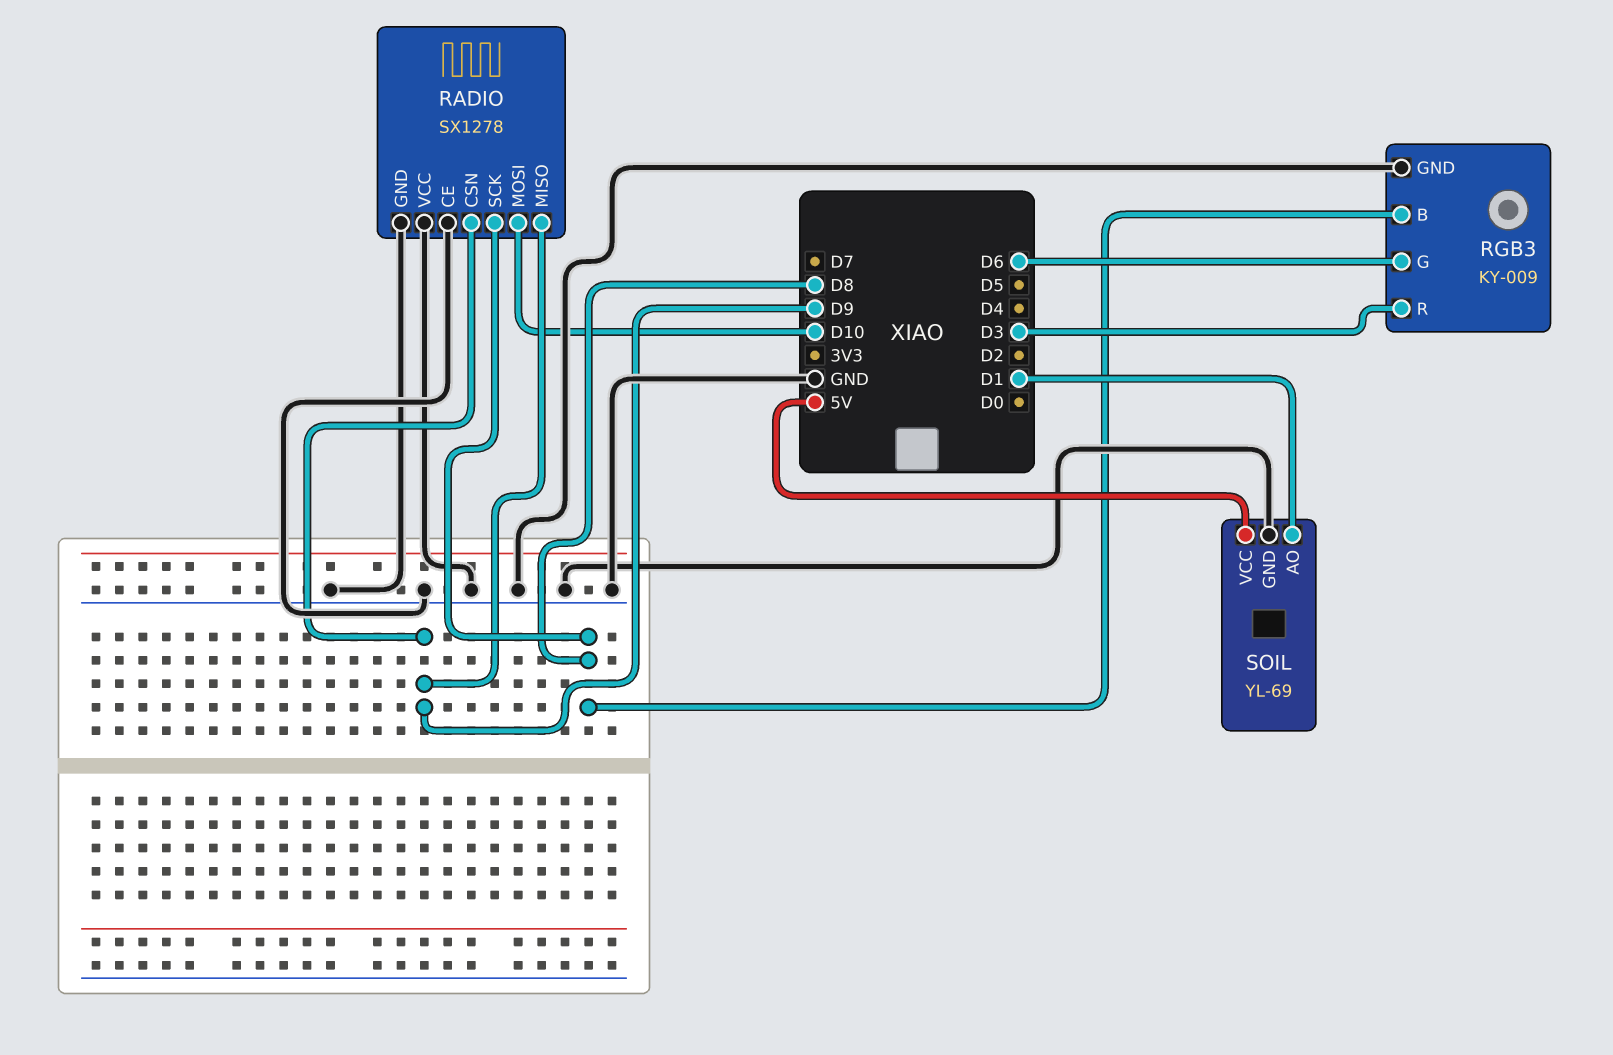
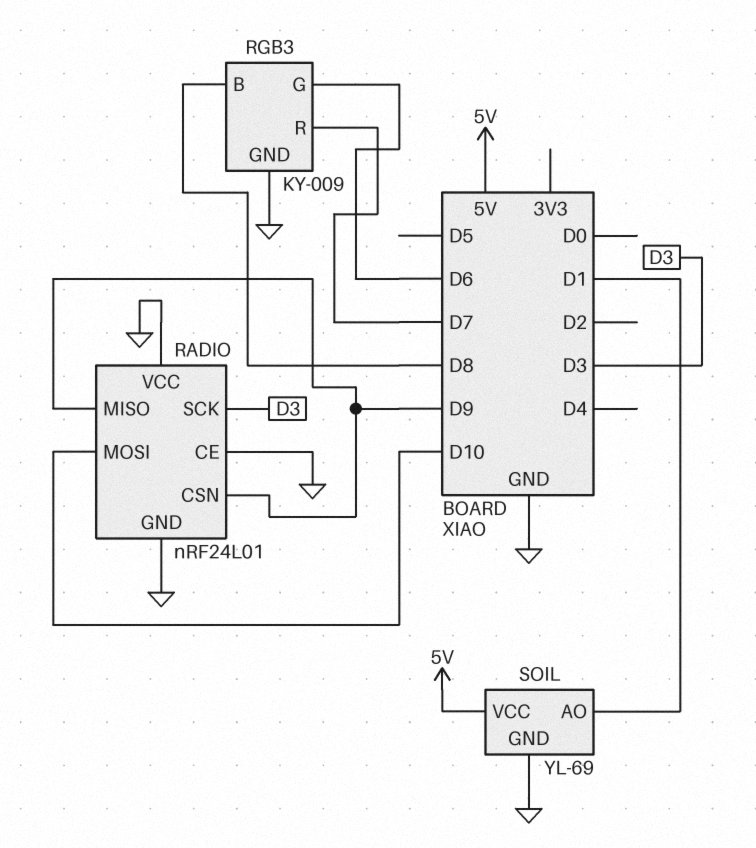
RADIO: SX1278 -> nRF24L01
RADIO pin SCK: D8 -> D3
RGB3 pin R: D3 -> D7

